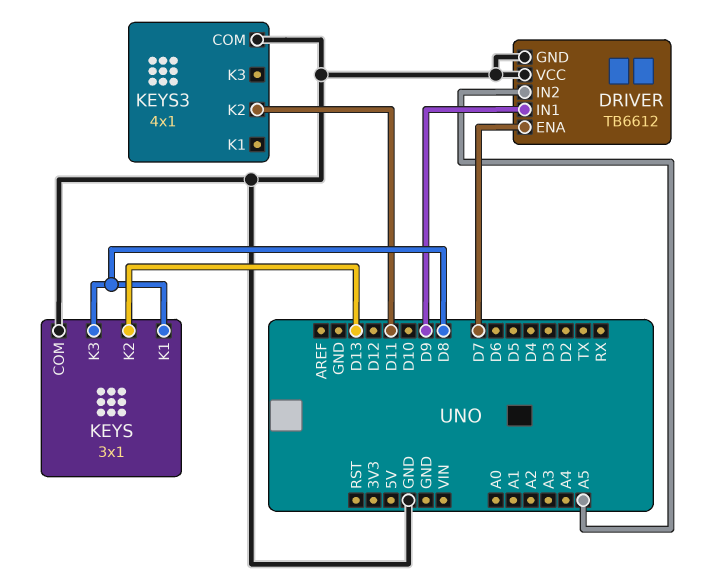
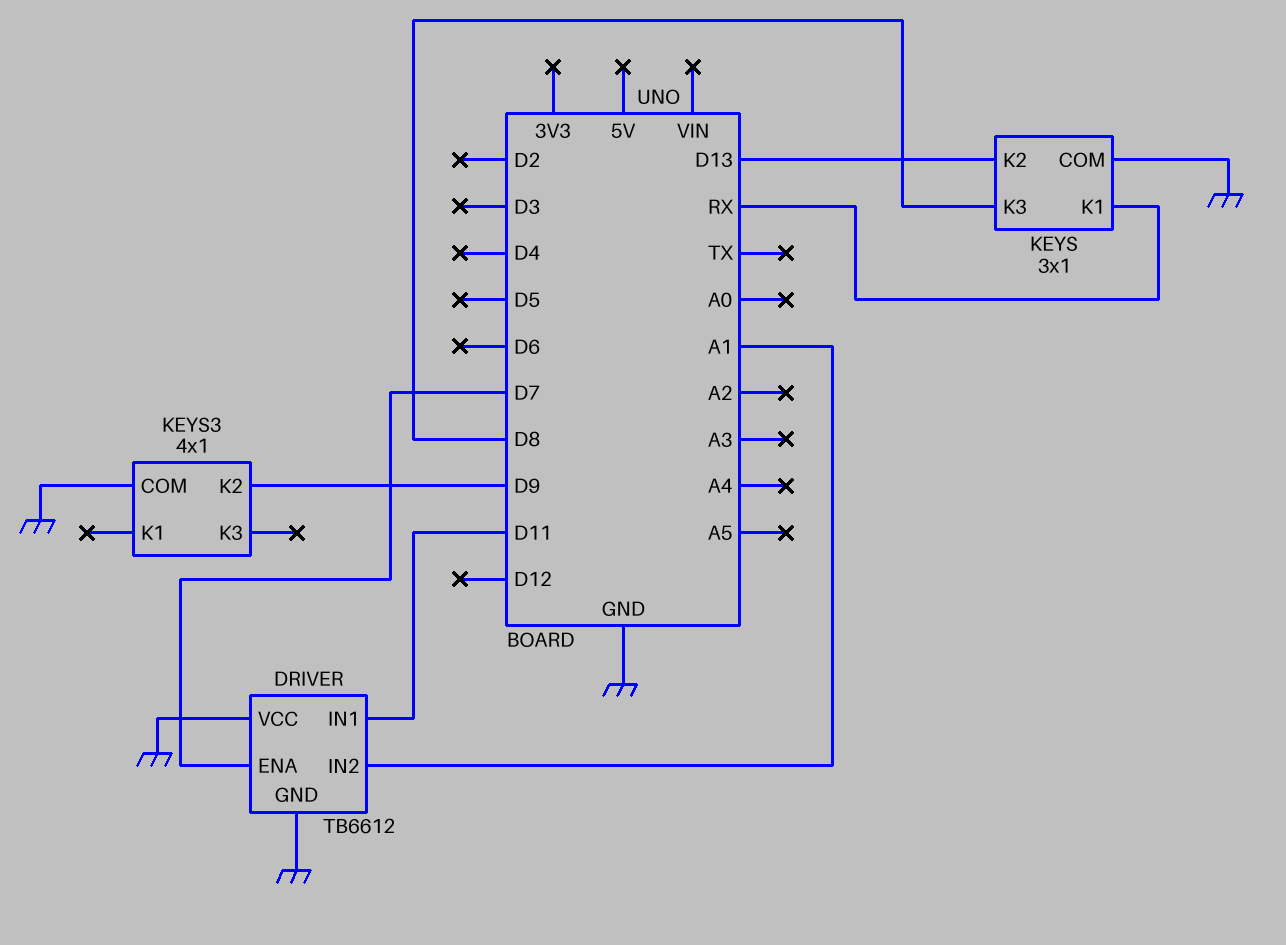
DRIVER pin IN1: D9 -> D11
DRIVER pin IN2: A5 -> A1
KEYS pin K1: D8 -> RX
KEYS3 pin K2: D11 -> D9

